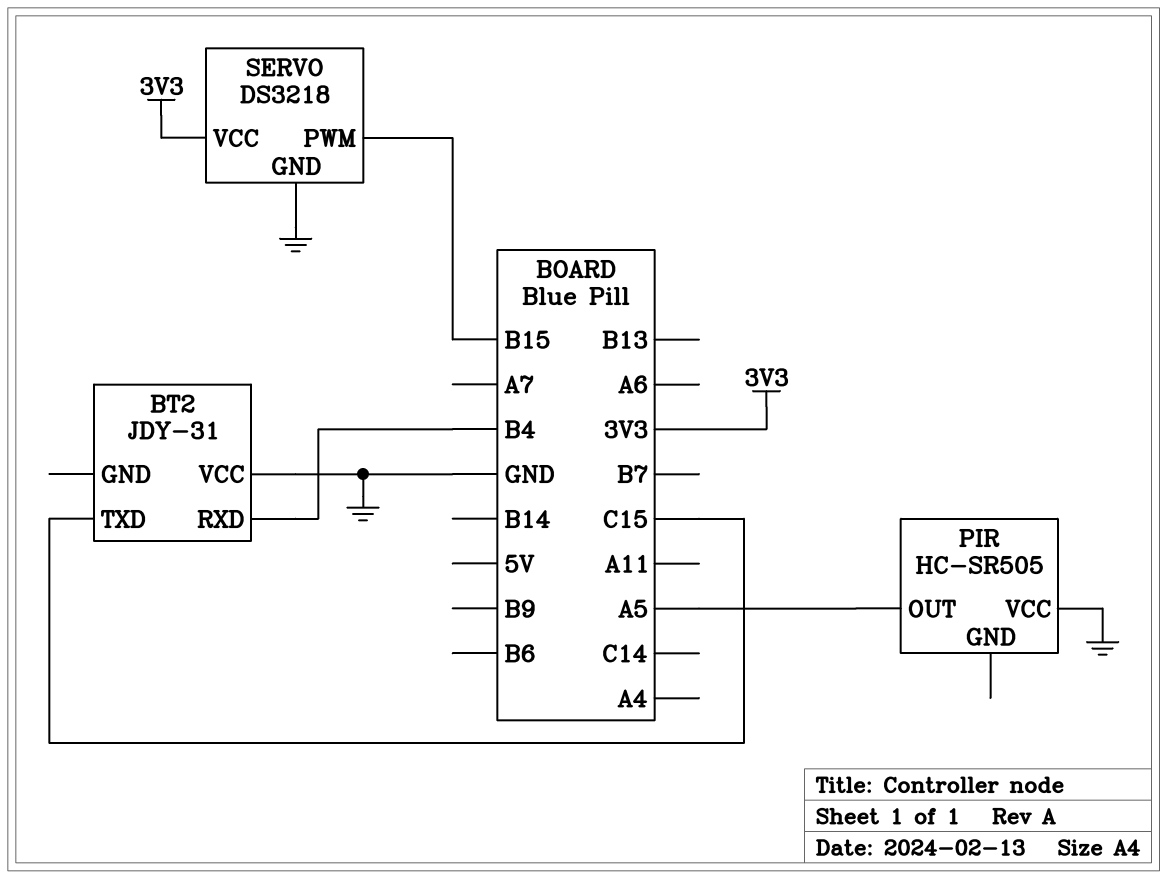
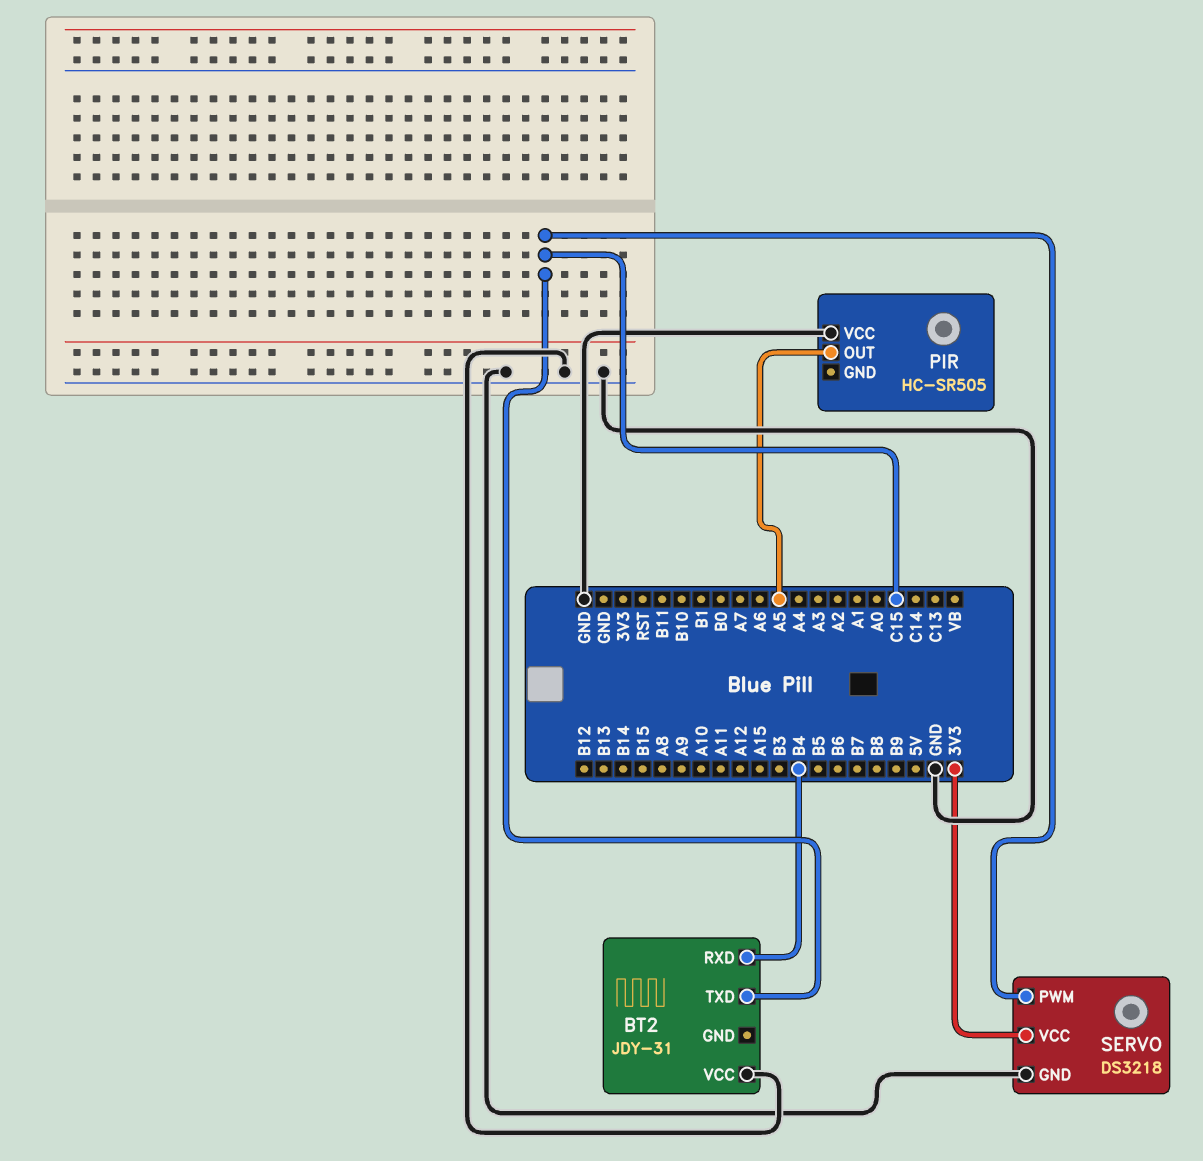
SERVO pin PWM: B15 -> C15

